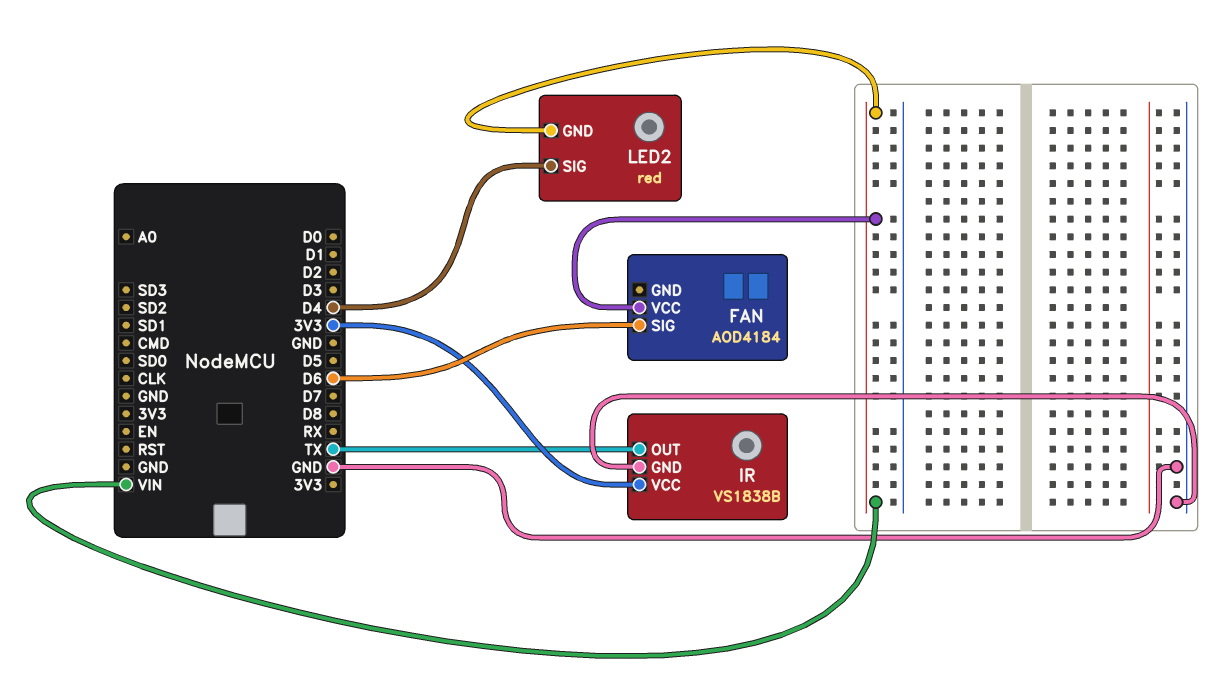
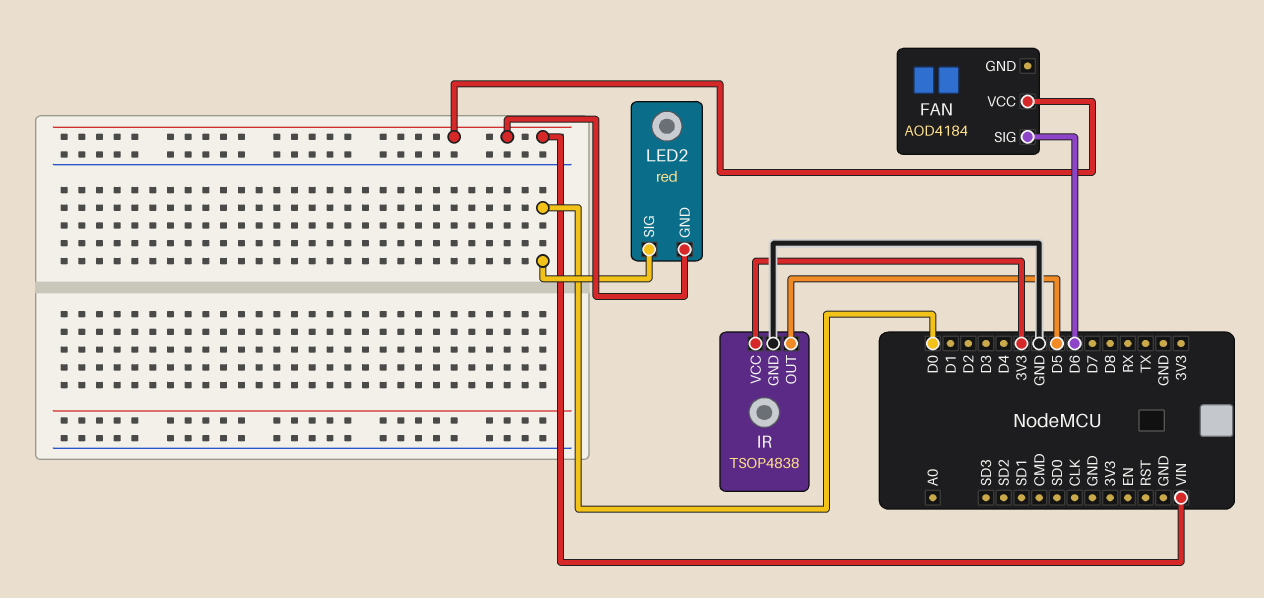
IR: VS1838B -> TSOP4838
IR pin OUT: TX -> D5
LED2 pin SIG: D4 -> D0

